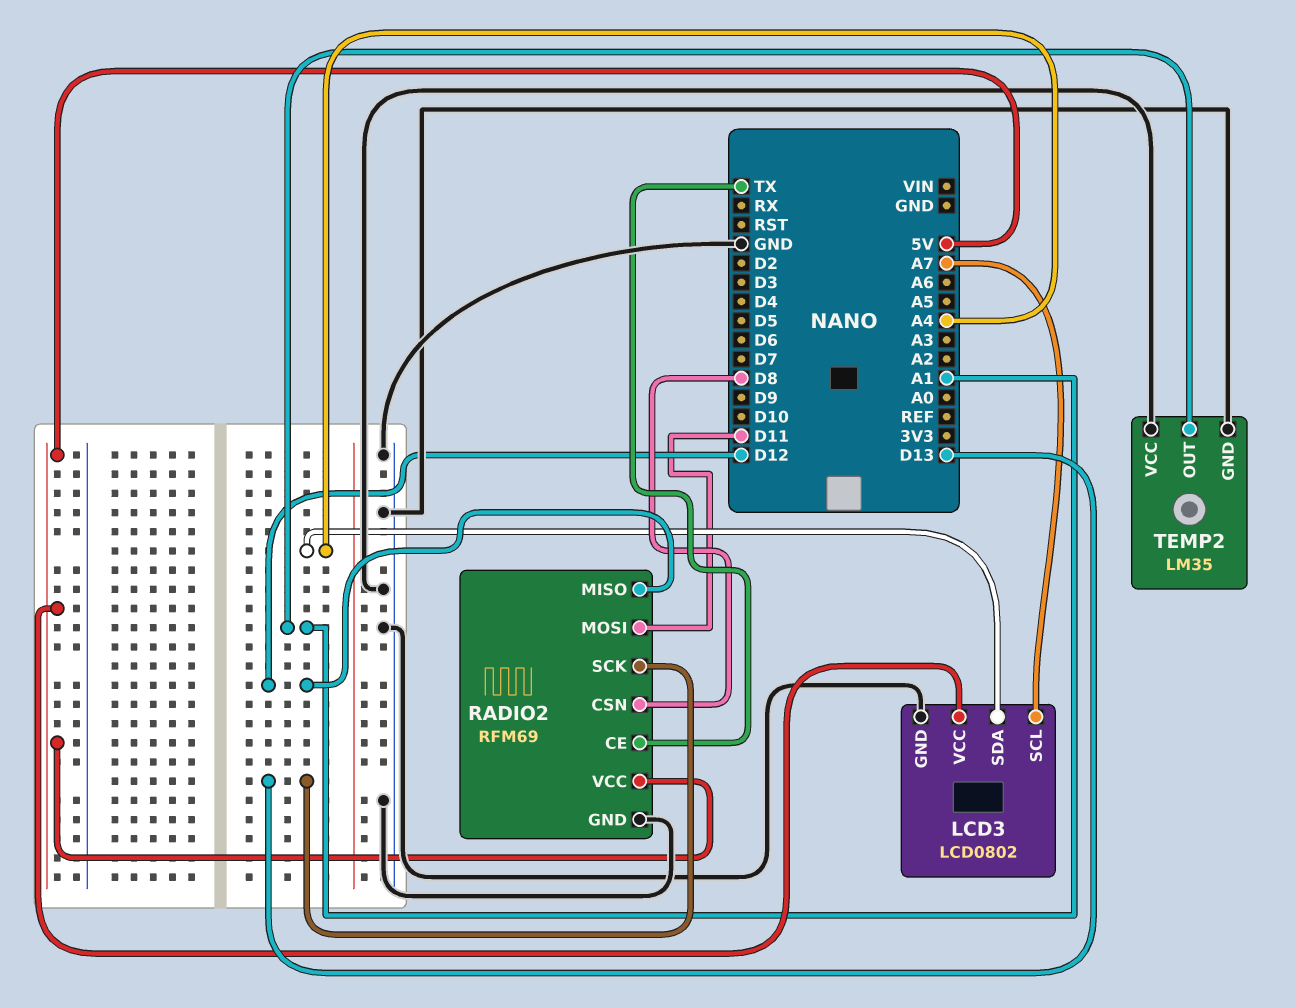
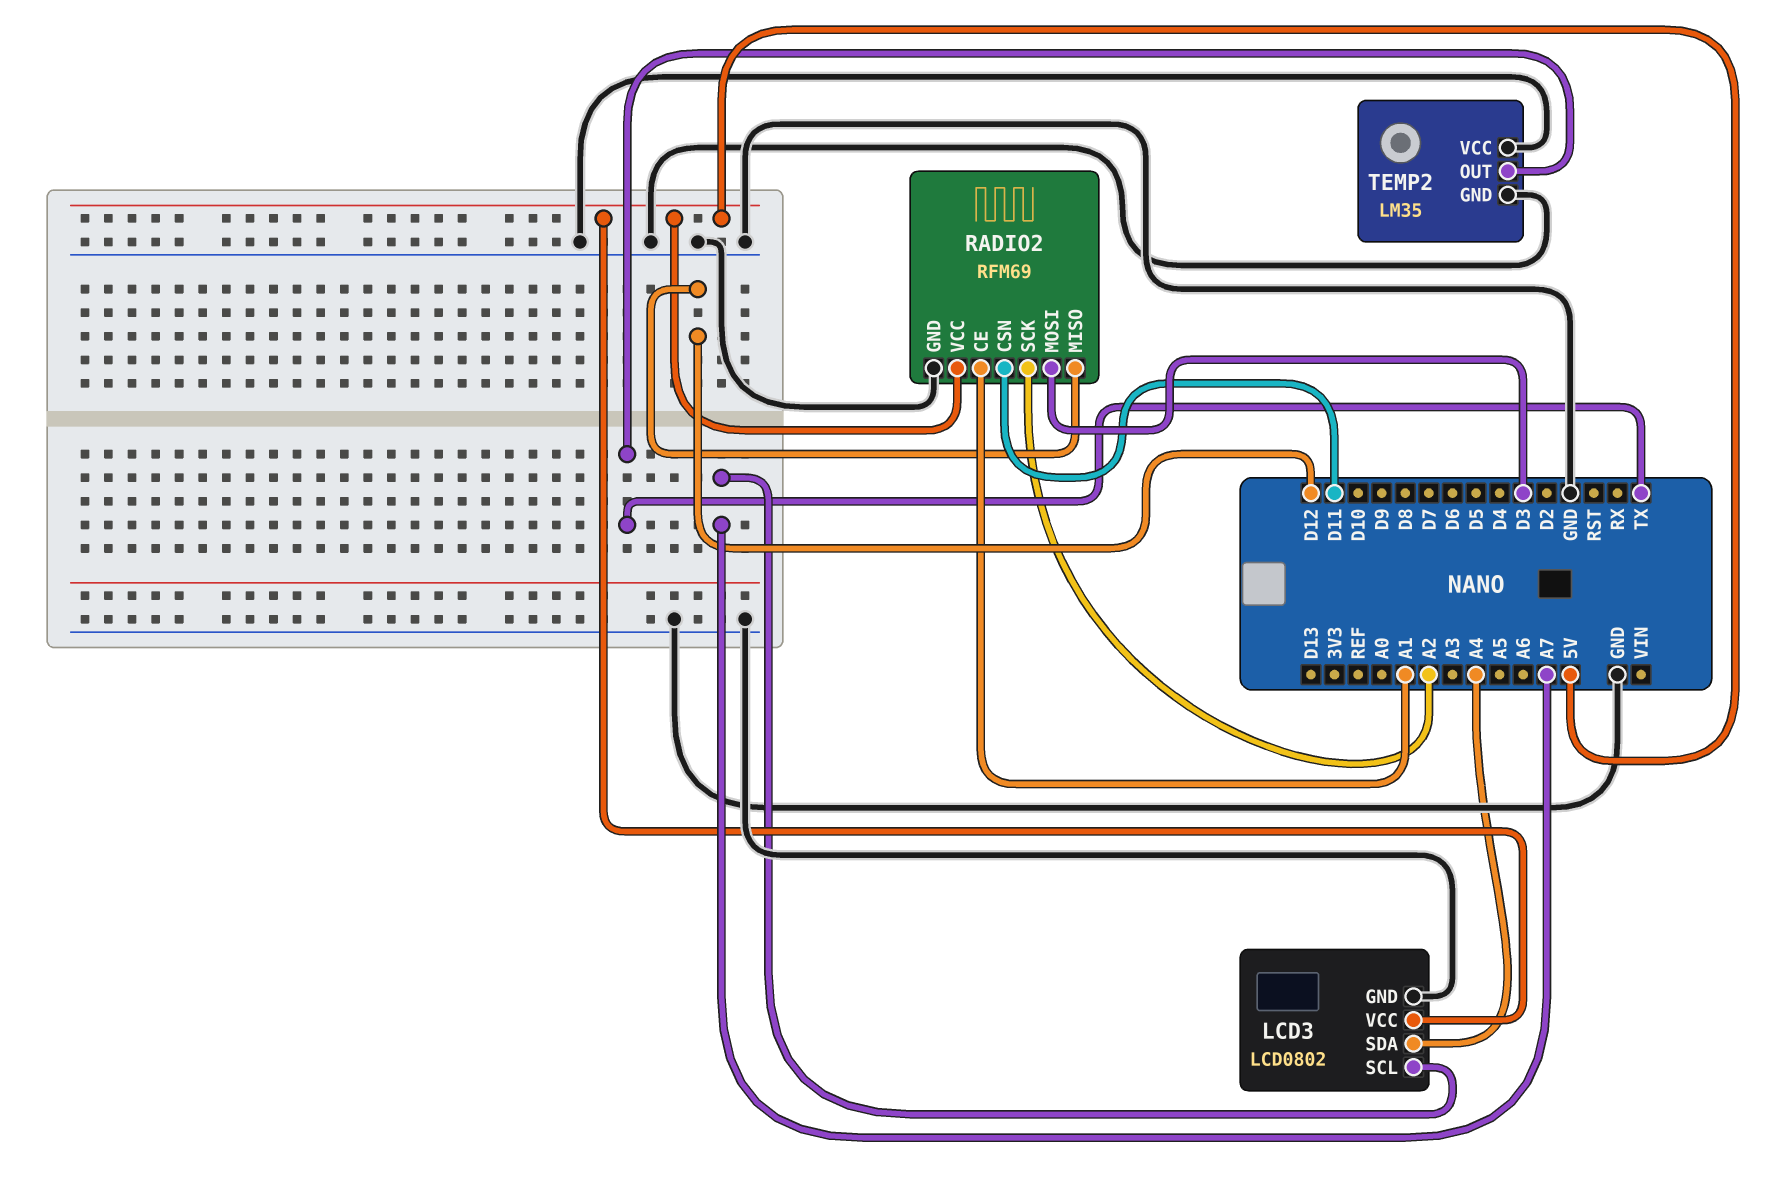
RADIO2 pin CE: TX -> A1
RADIO2 pin CSN: D8 -> D11
RADIO2 pin MOSI: D11 -> D3
RADIO2 pin SCK: D13 -> A2
TEMP2 pin OUT: A1 -> TX

